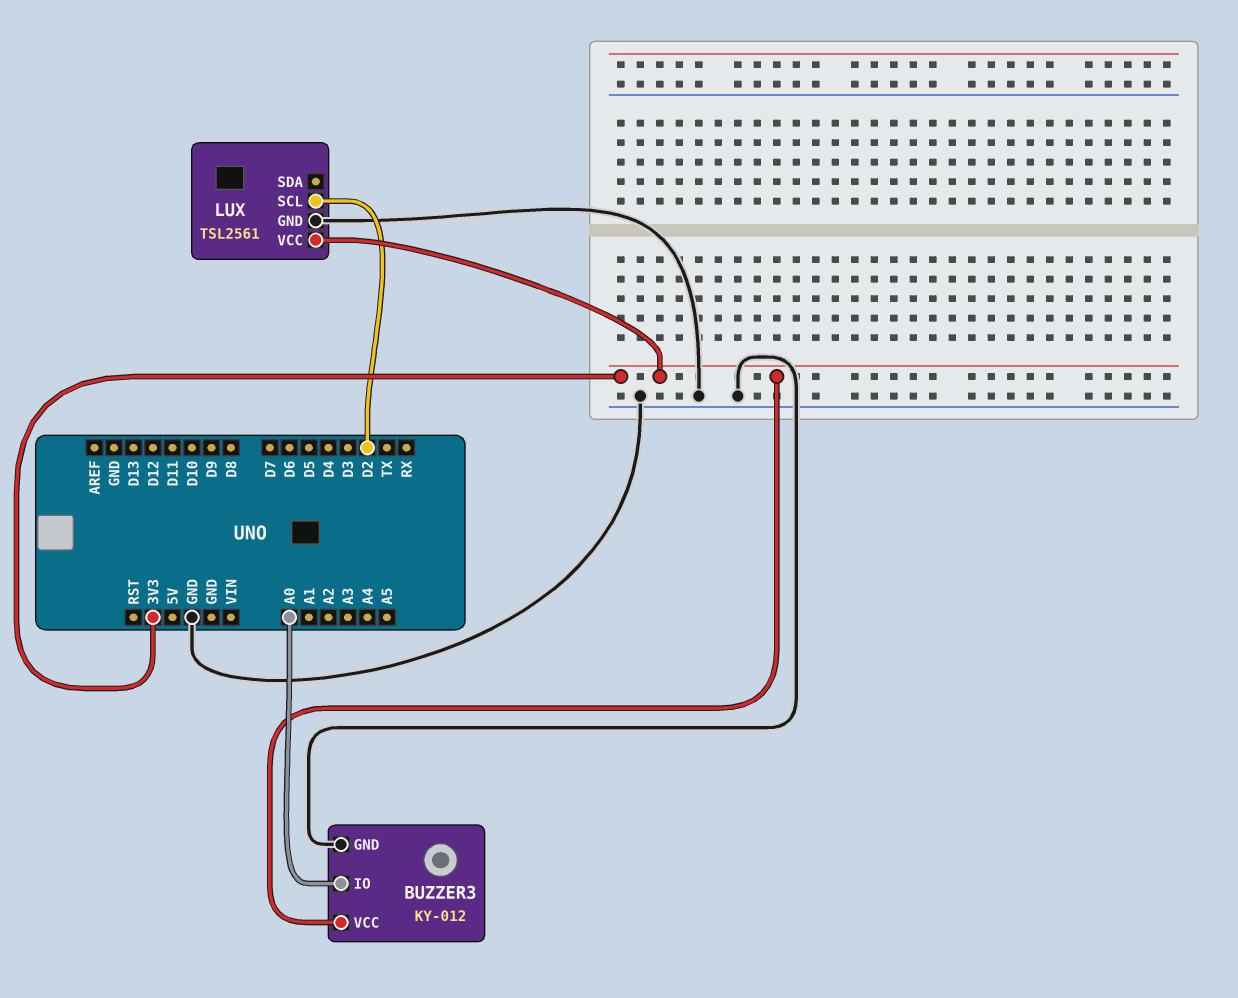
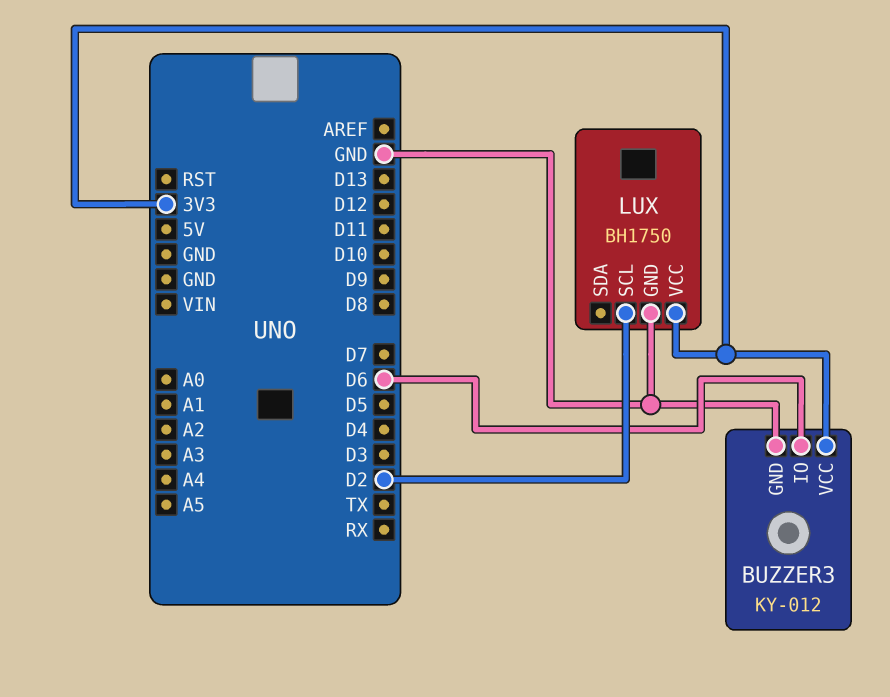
BUZZER3 pin IO: A0 -> D6
LUX: TSL2561 -> BH1750

